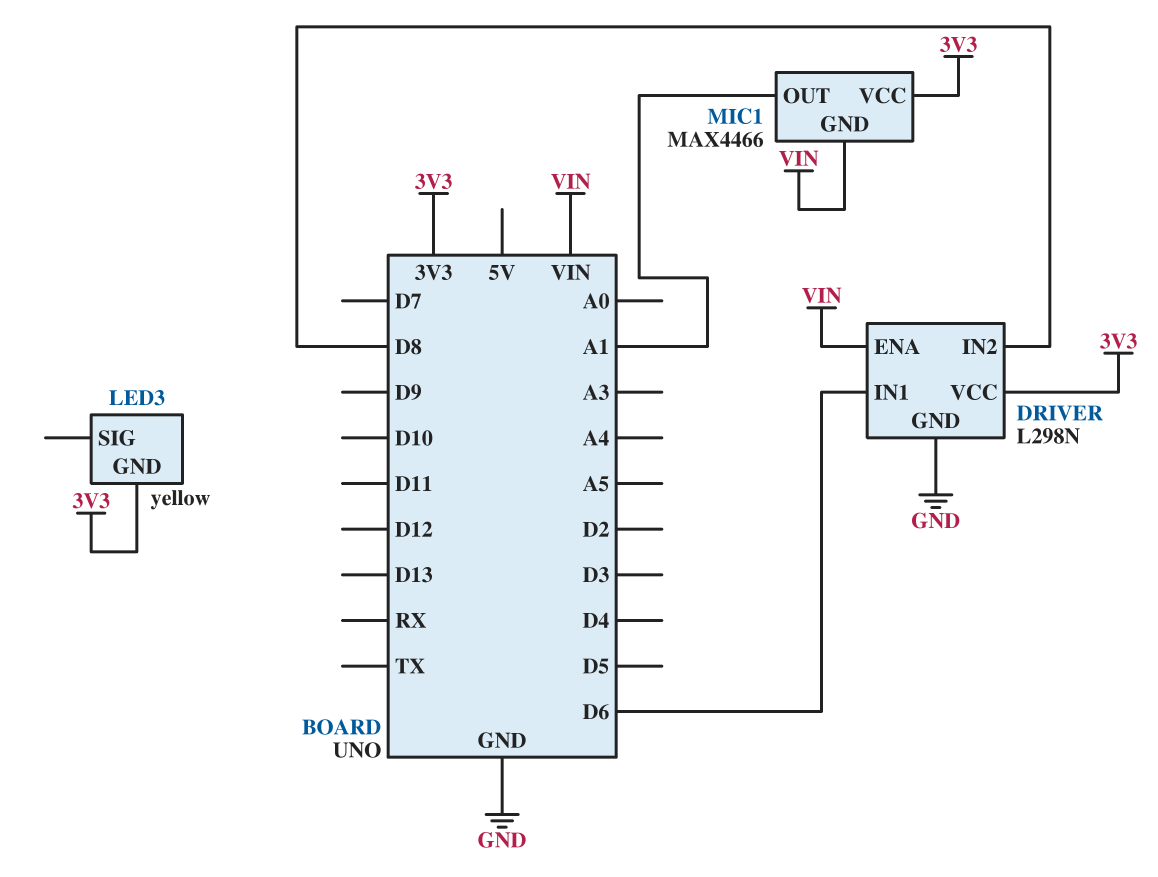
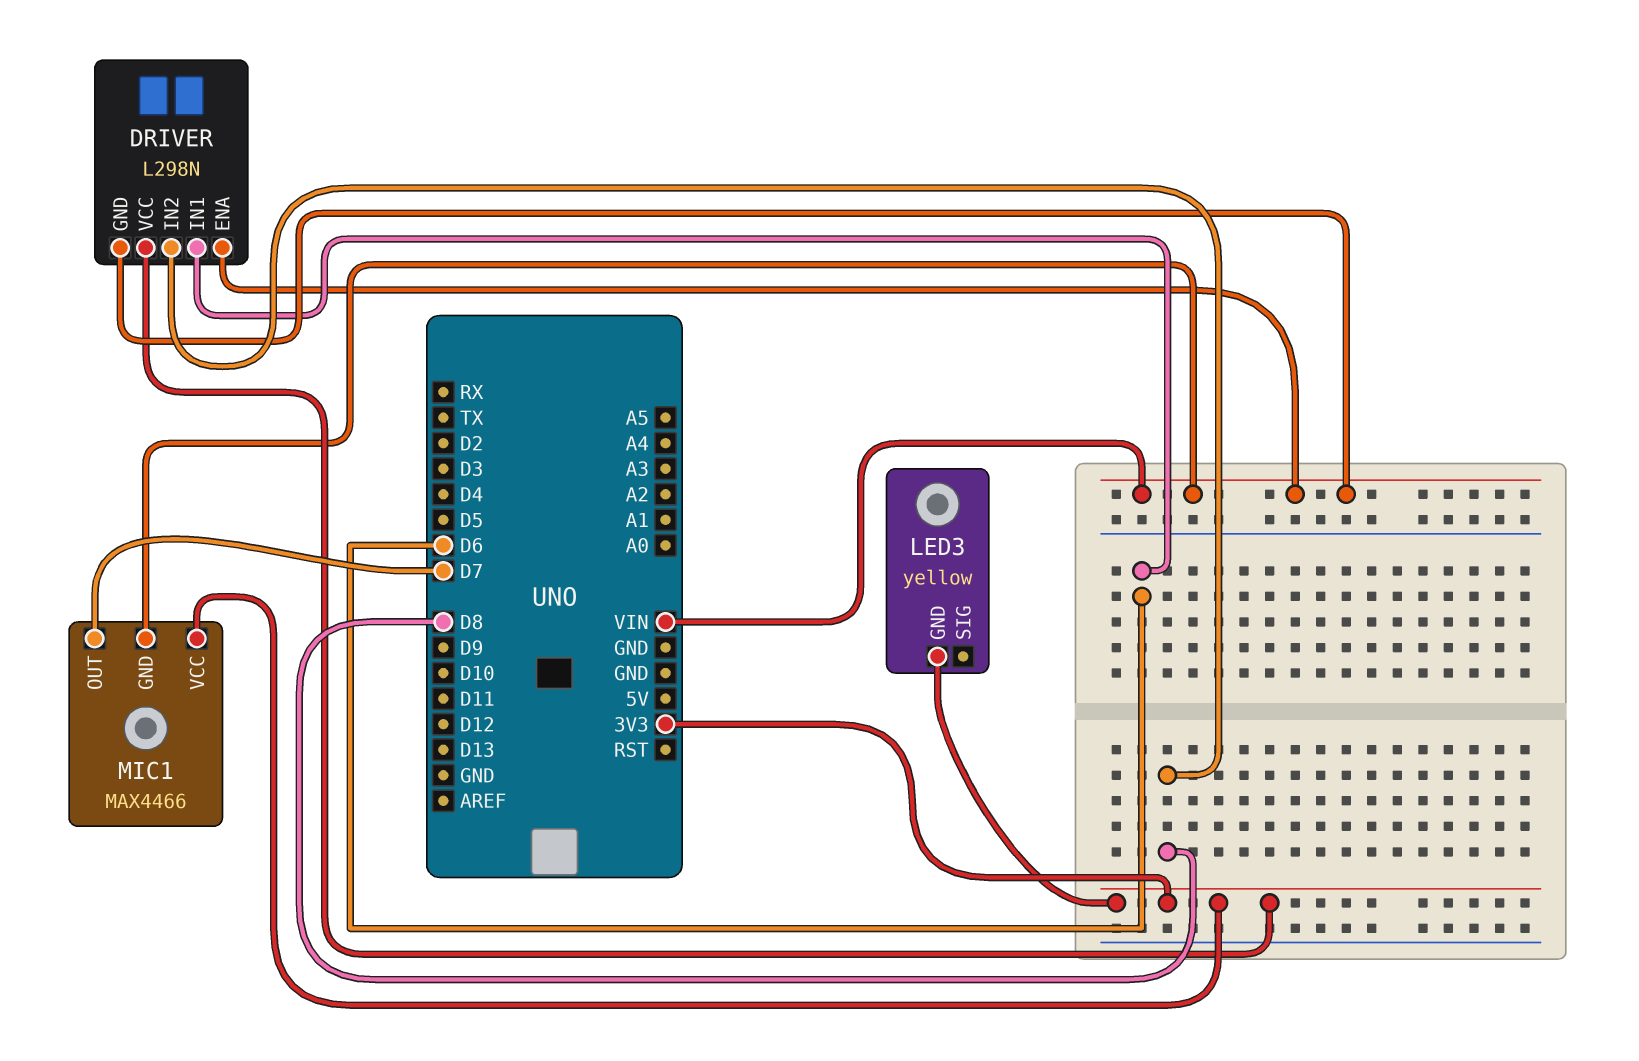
DRIVER pin GND: GND -> VIN
MIC1 pin OUT: A1 -> D7

